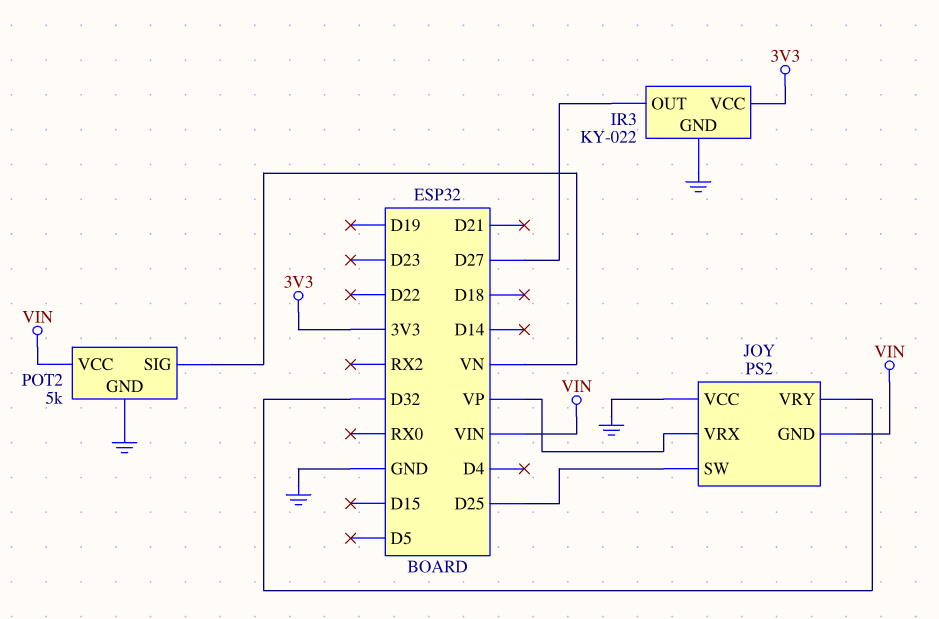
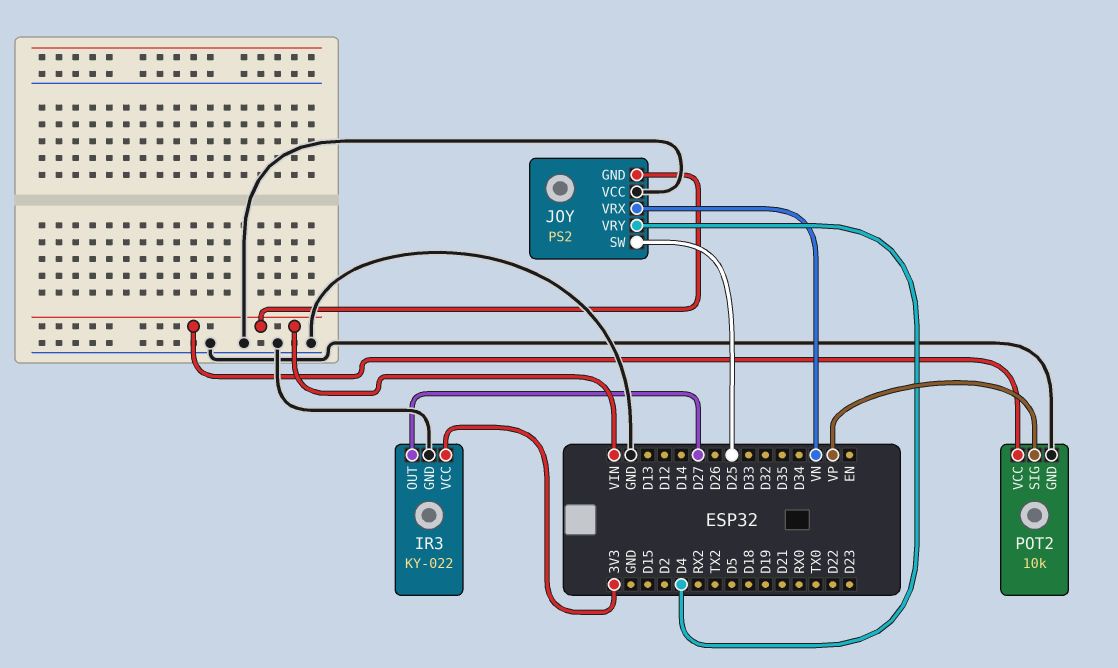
JOY pin VRX: VP -> VN
JOY pin VRY: D32 -> D4
POT2: 5k -> 10k
POT2 pin SIG: VN -> VP

